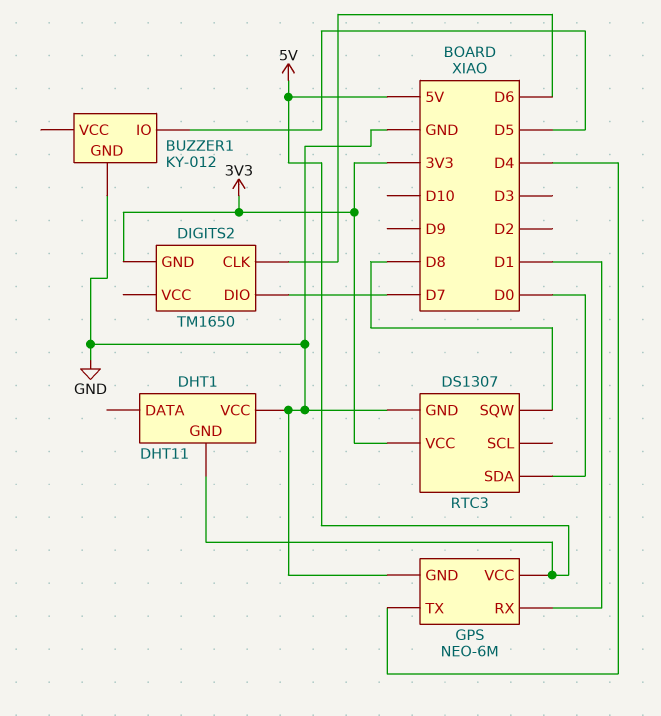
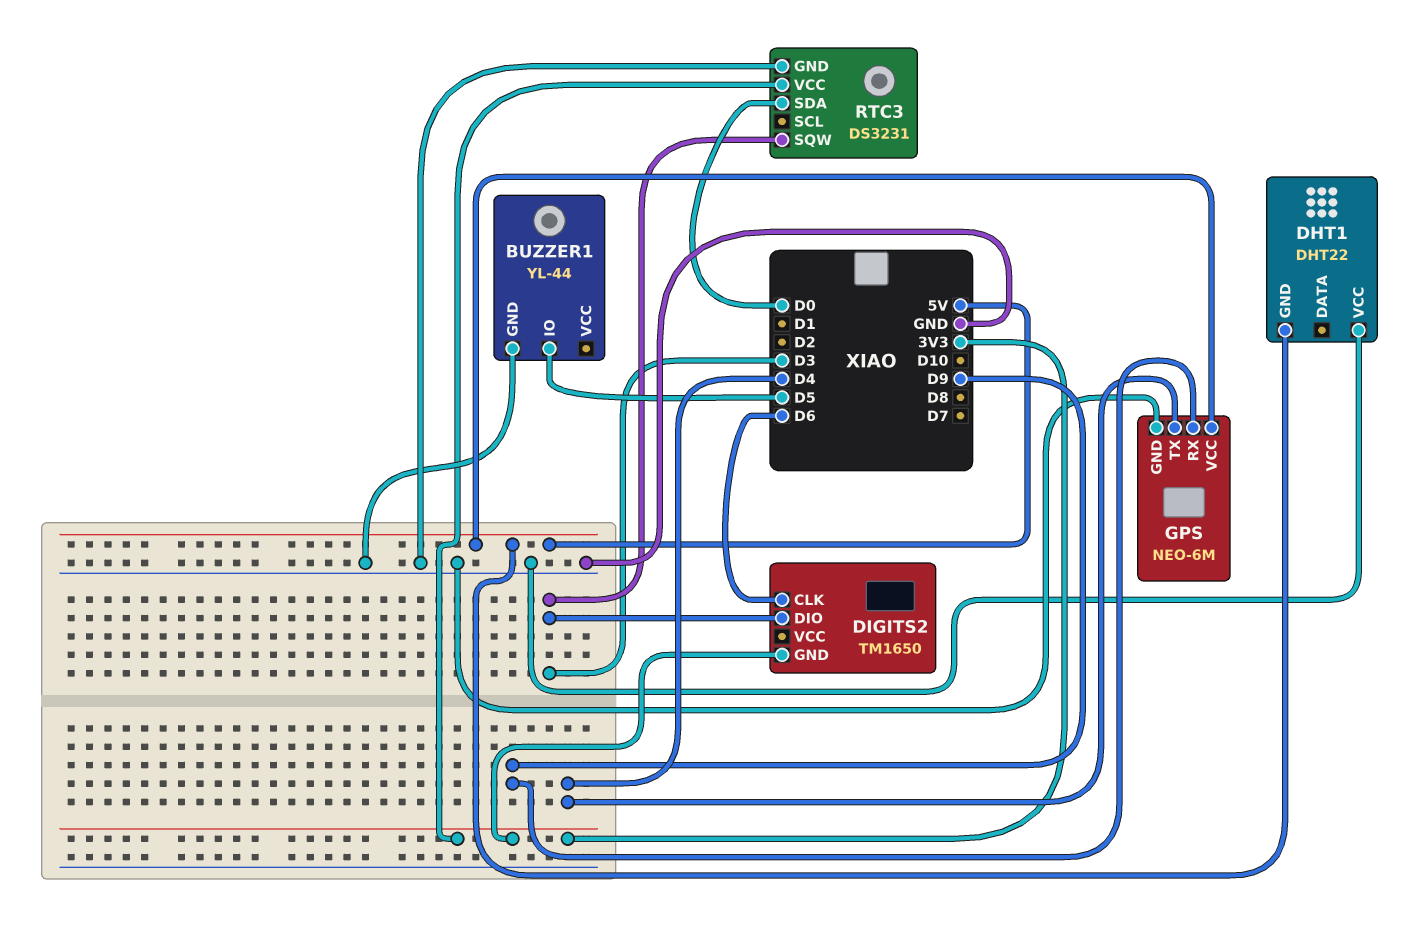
BUZZER1: KY-012 -> YL-44
DHT1: DHT11 -> DHT22
DIGITS2 pin DIO: D7 -> D3
GPS pin RX: D1 -> D9
RTC3: DS1307 -> DS3231
RTC3 pin SQW: D8 -> D3

